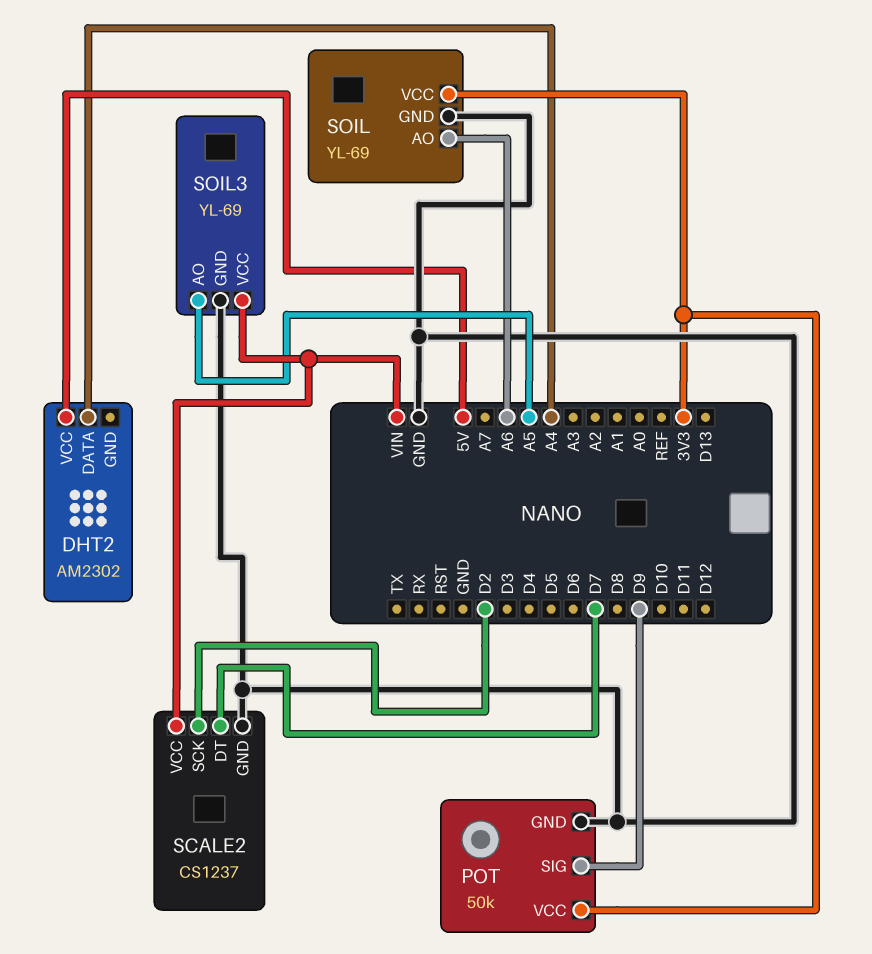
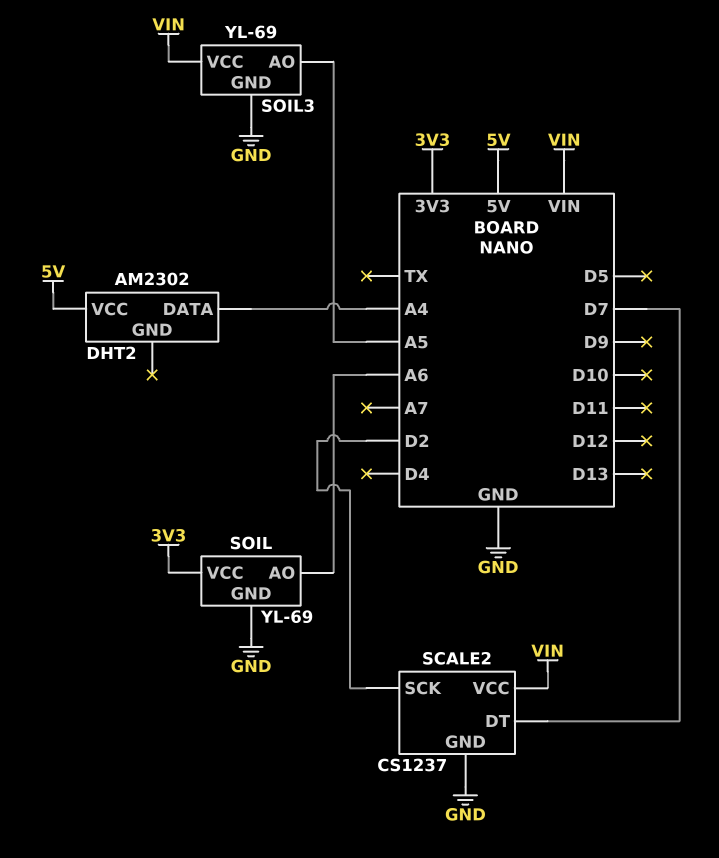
POT: 50k -> none
POT pin GND: GND -> none
POT pin SIG: D9 -> none
POT pin VCC: 3V3 -> none

